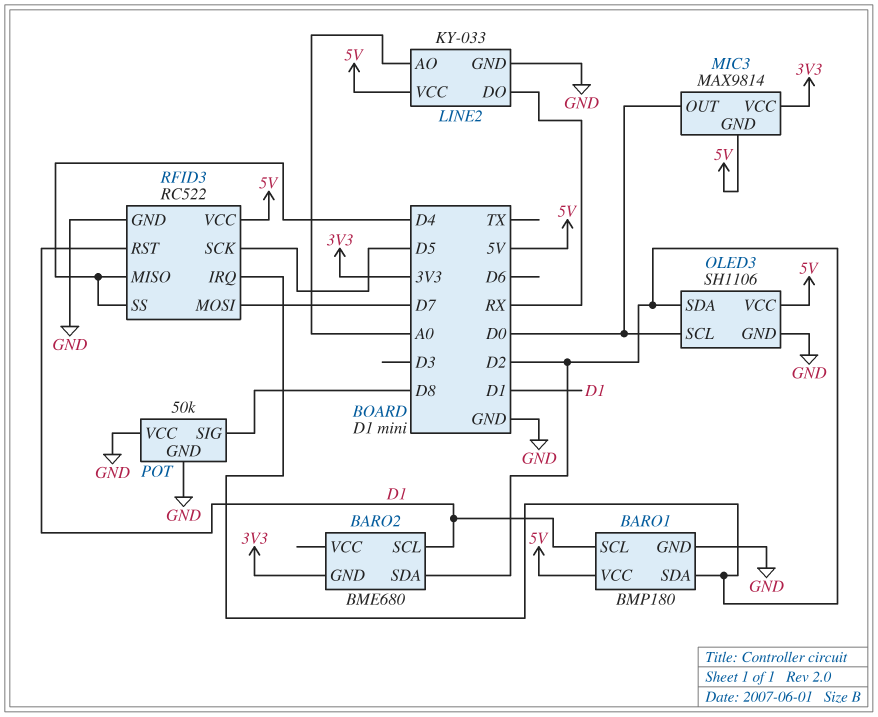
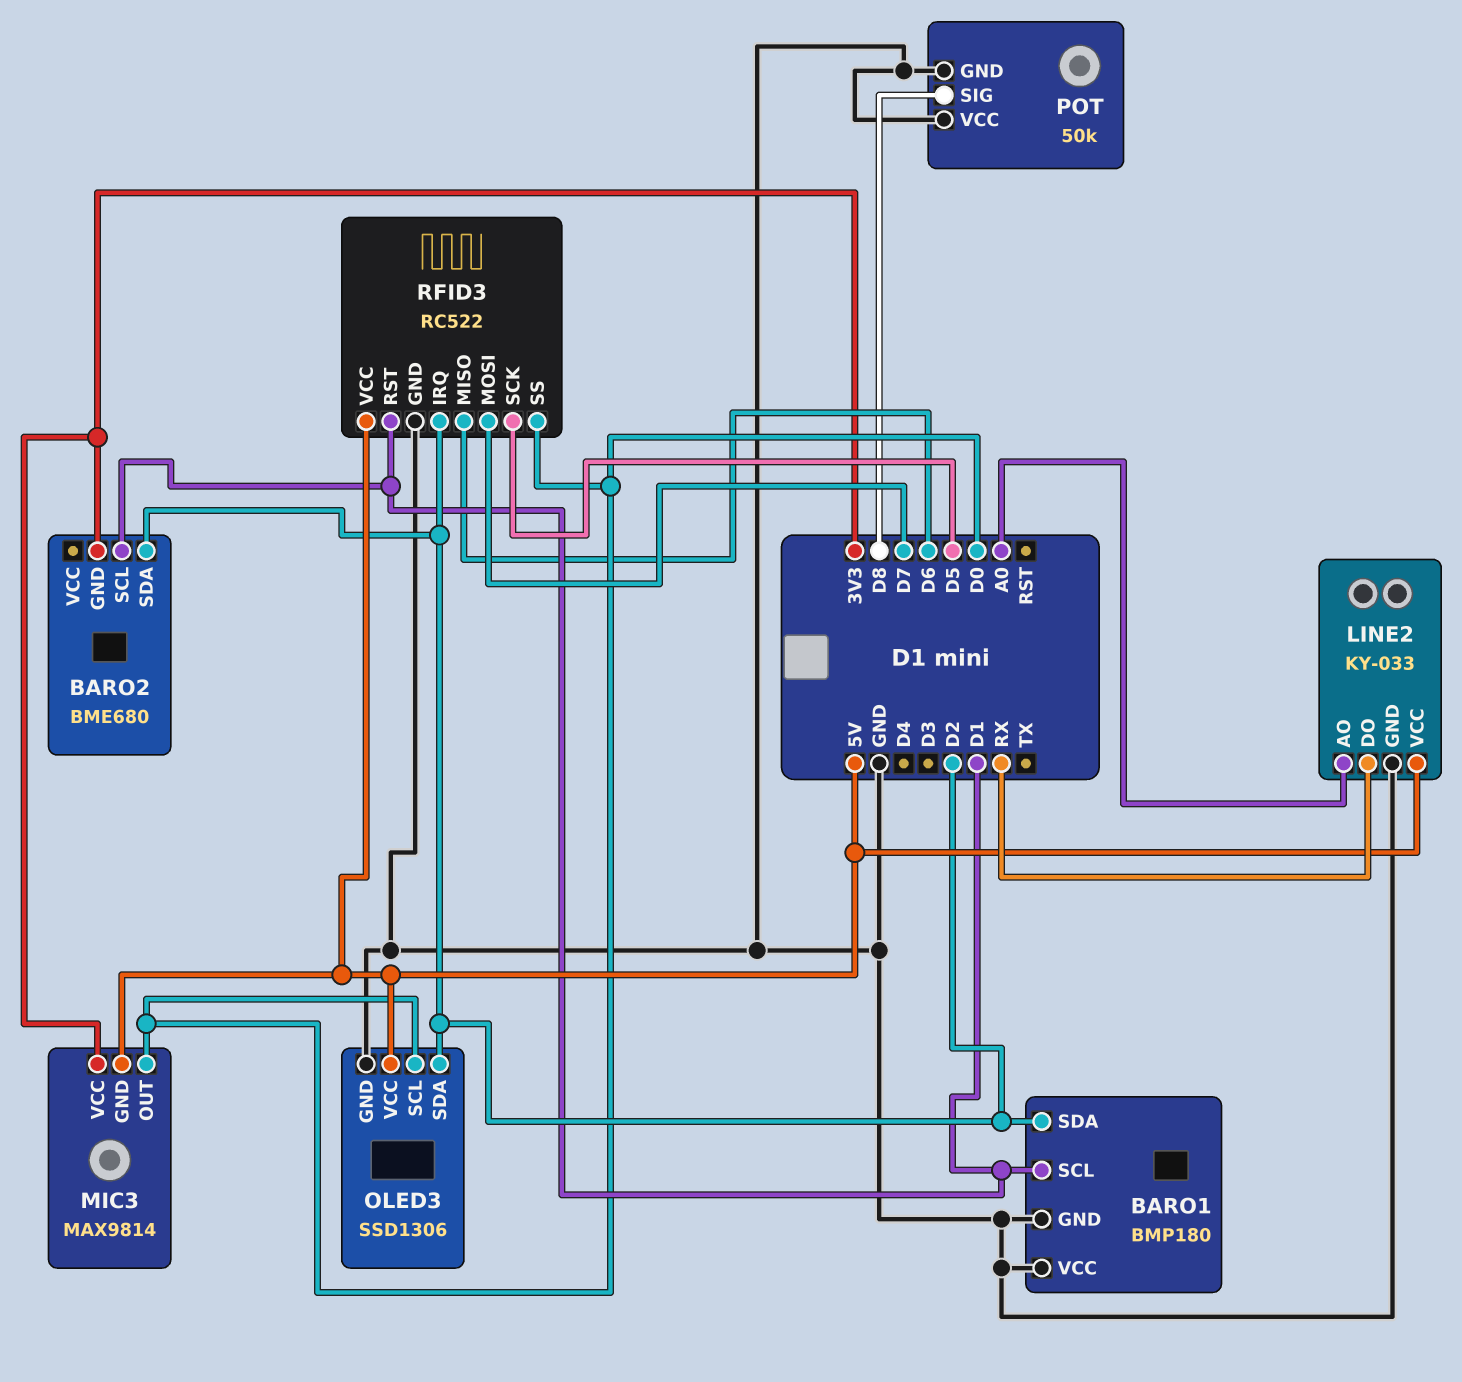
BARO1 pin VCC: 5V -> GND
OLED3: SH1106 -> SSD1306
RFID3 pin MISO: D4 -> D6
RFID3 pin SS: D4 -> D0

